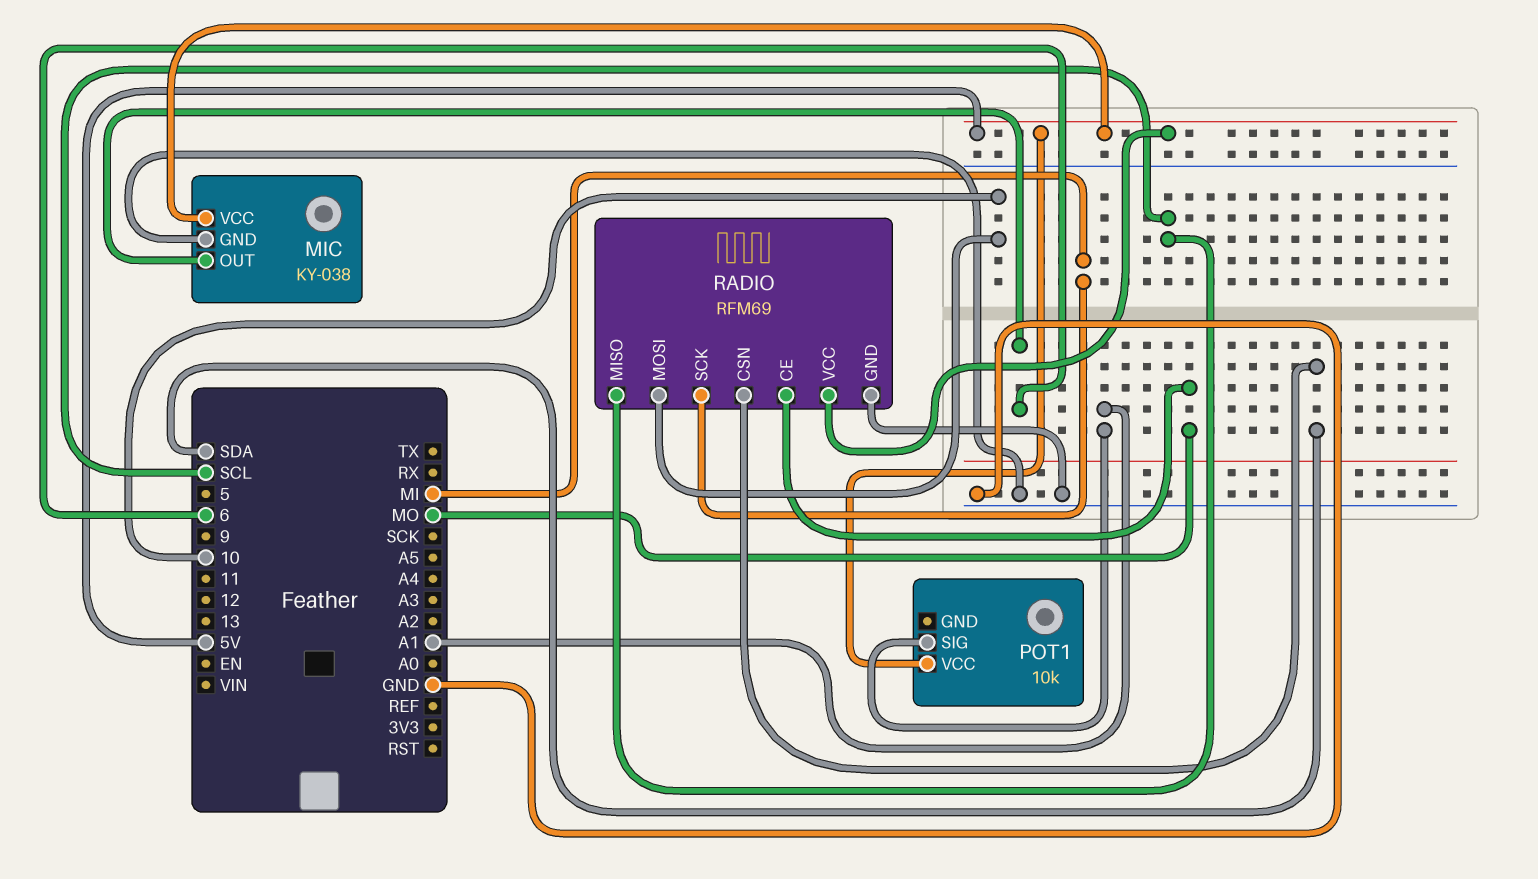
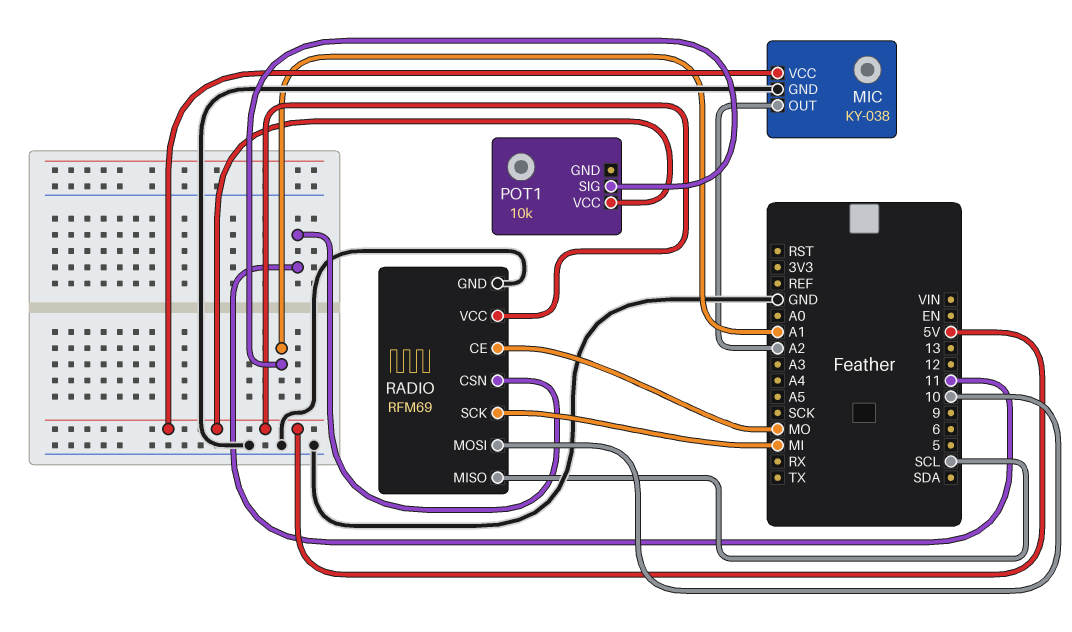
MIC pin OUT: 6 -> A2
RADIO pin CSN: SDA -> 11

